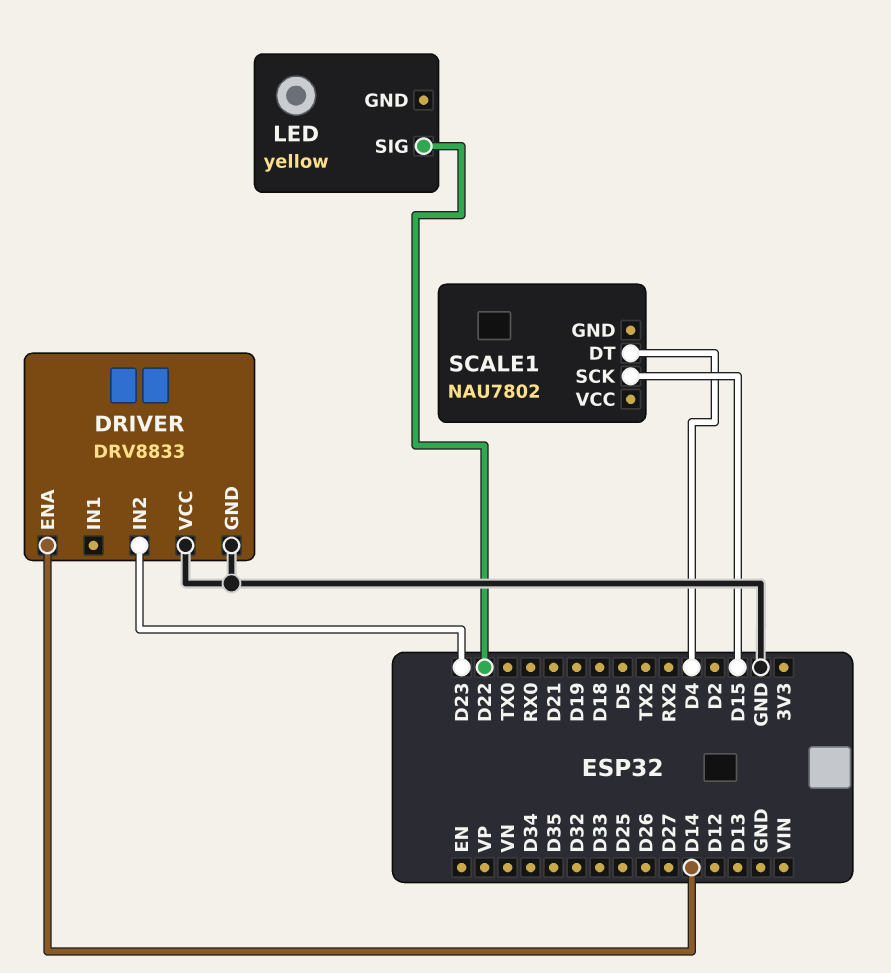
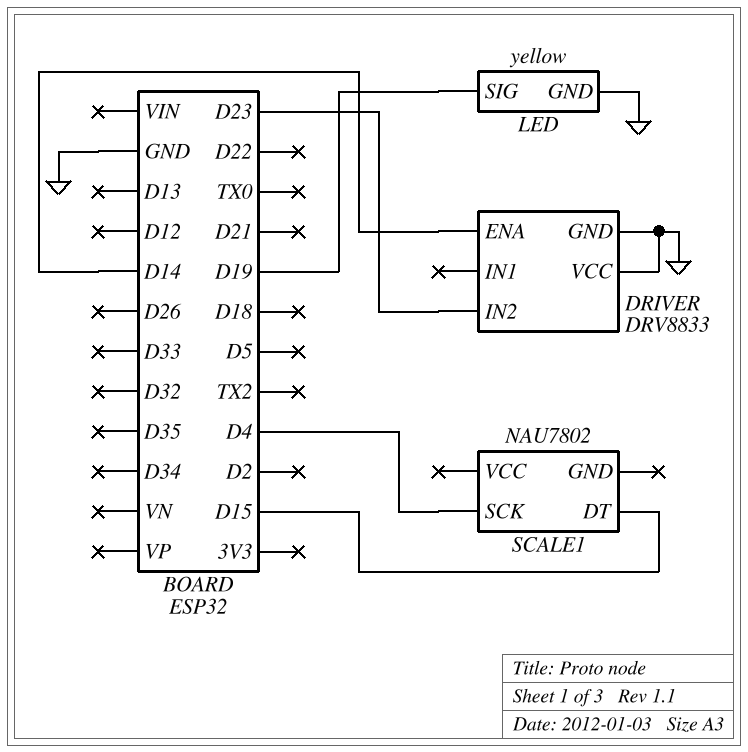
LED pin GND: none -> GND
LED pin SIG: D22 -> D19
SCALE1 pin DT: D4 -> D15
SCALE1 pin SCK: D15 -> D4

